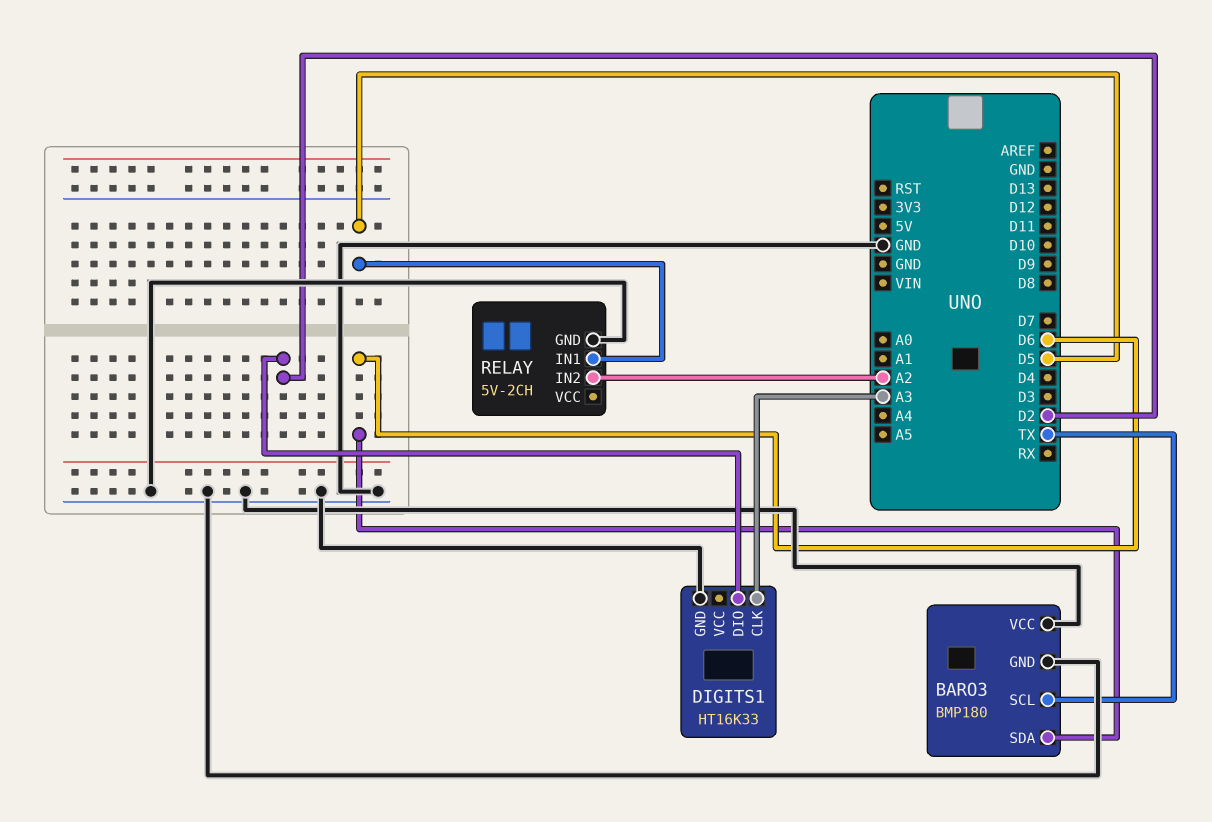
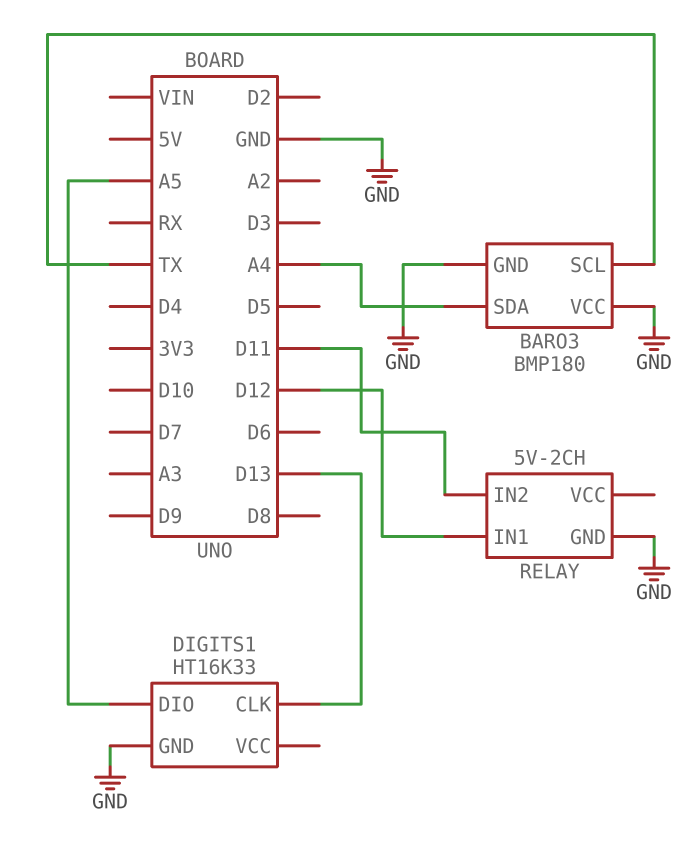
BARO3 pin SDA: D6 -> A4
DIGITS1 pin CLK: A3 -> D13
DIGITS1 pin DIO: D2 -> A5
RELAY pin IN1: D5 -> D12
RELAY pin IN2: A2 -> D11

